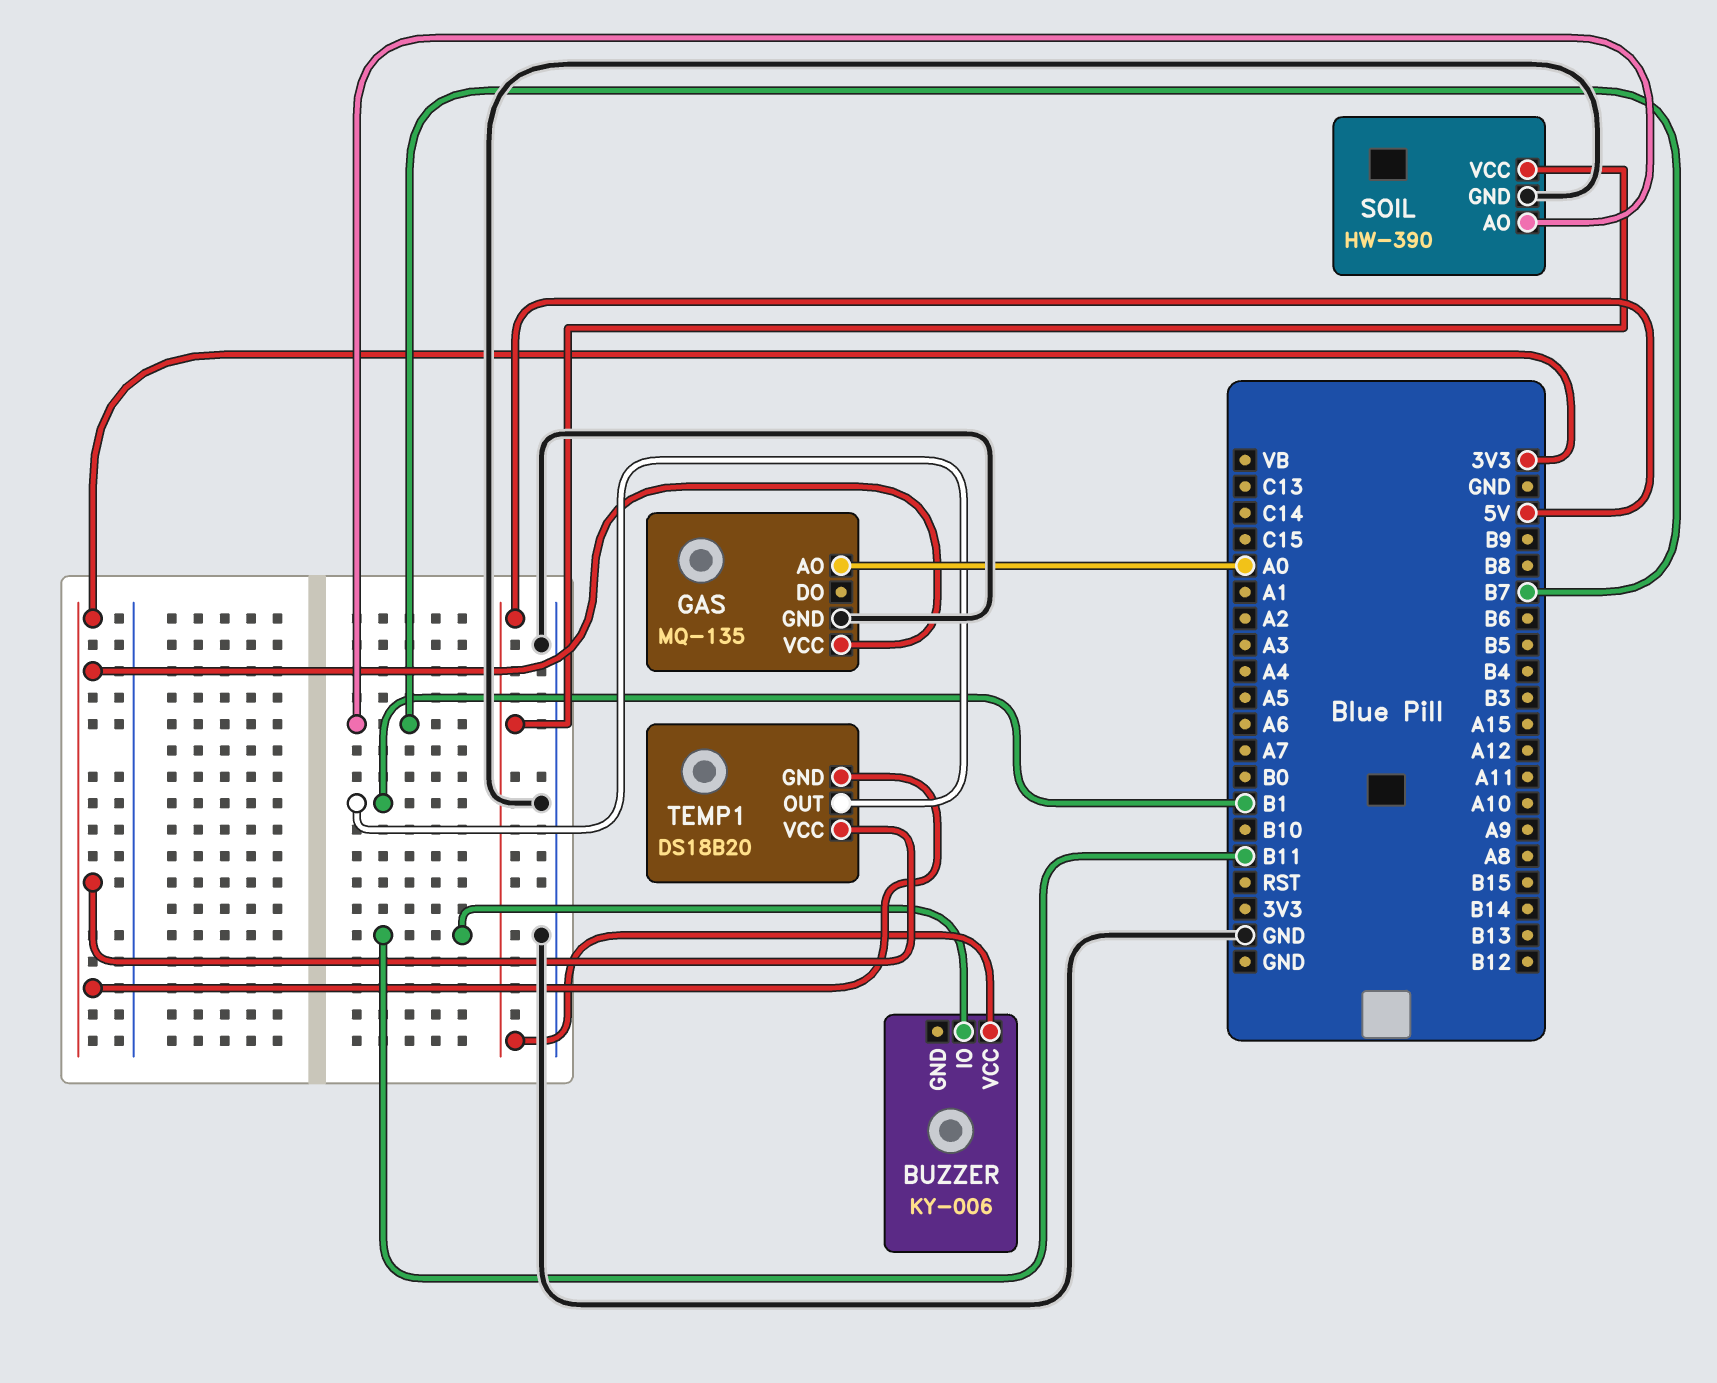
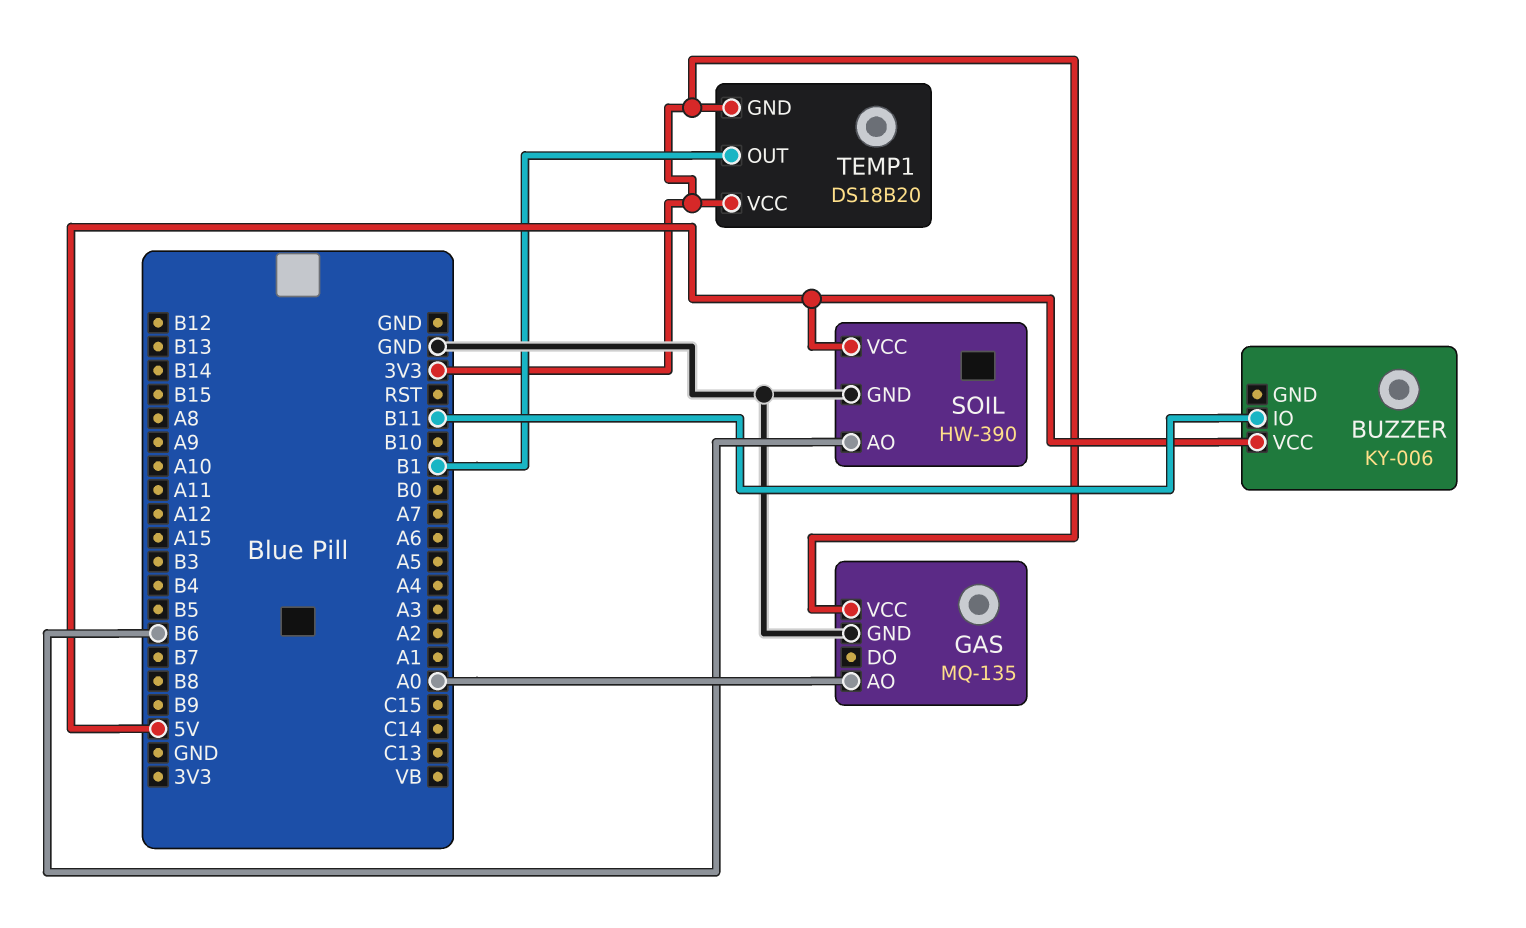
SOIL pin AO: B7 -> B6

